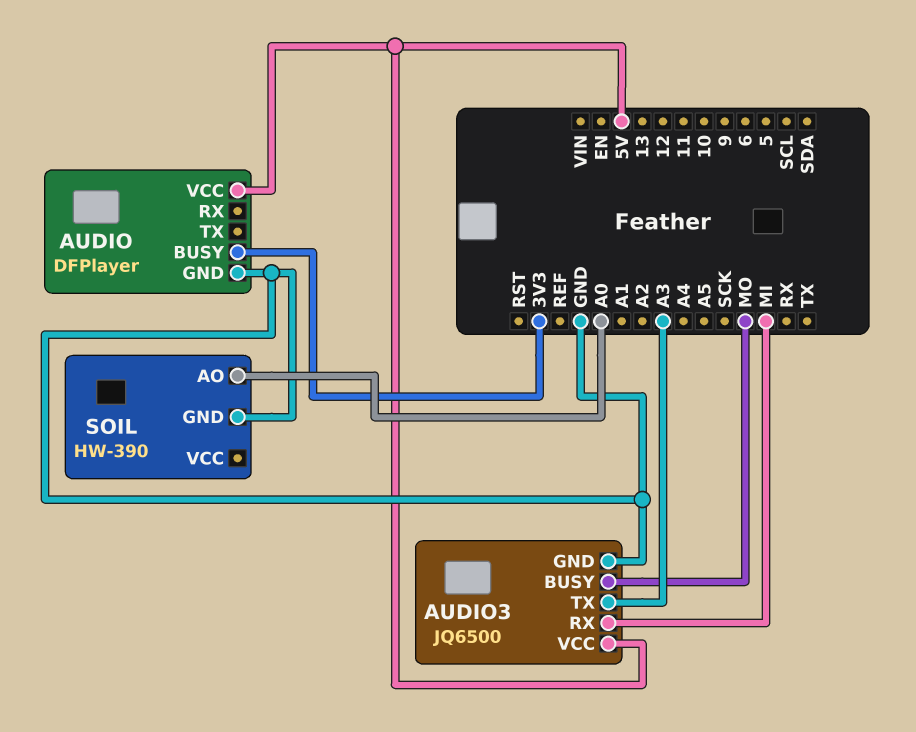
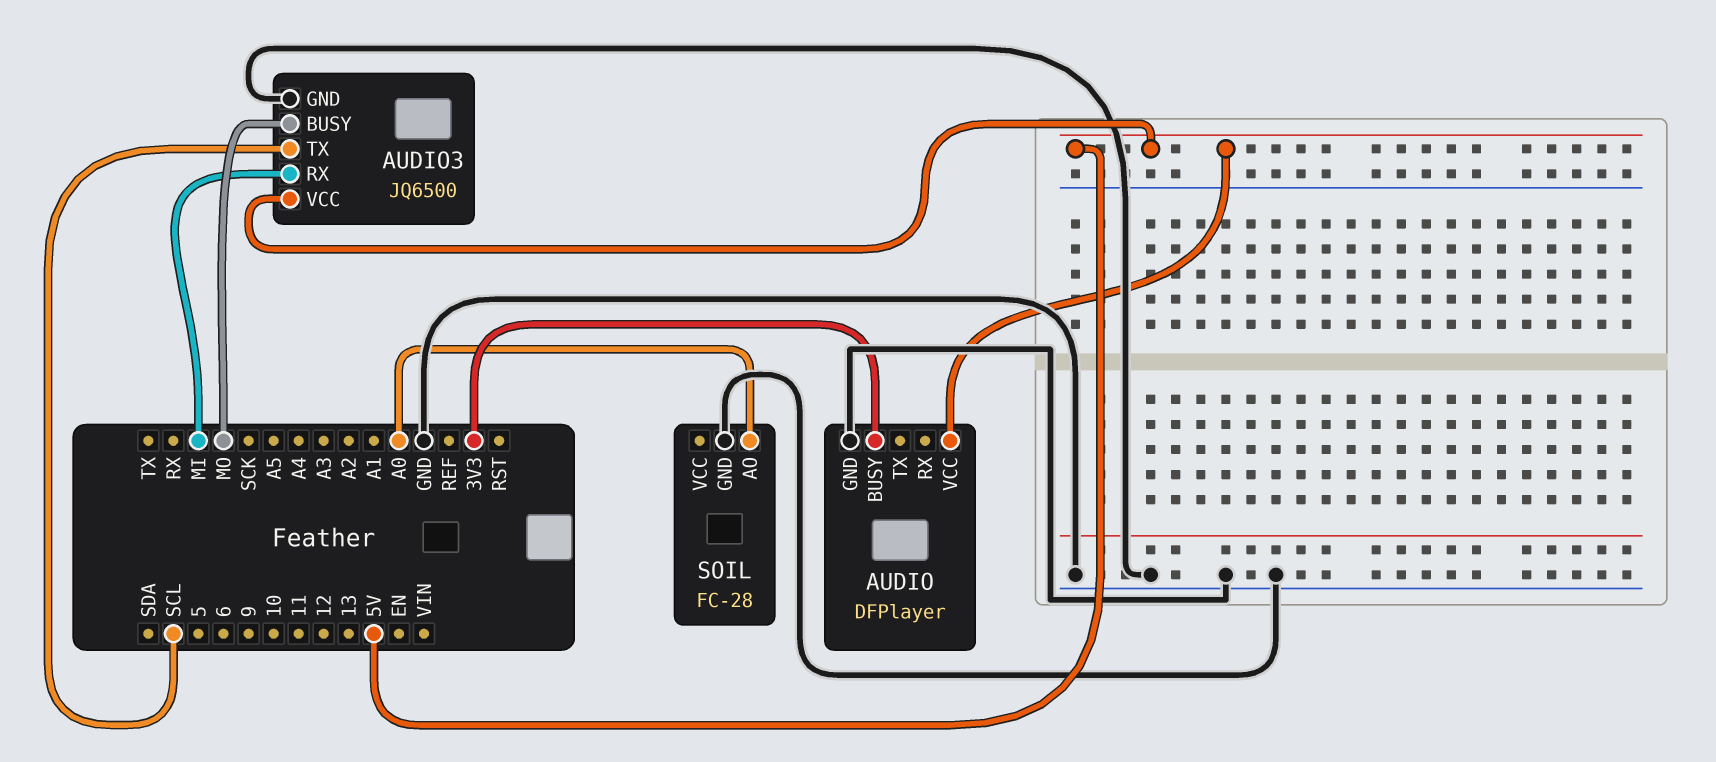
AUDIO3 pin TX: A3 -> SCL
SOIL: HW-390 -> FC-28

